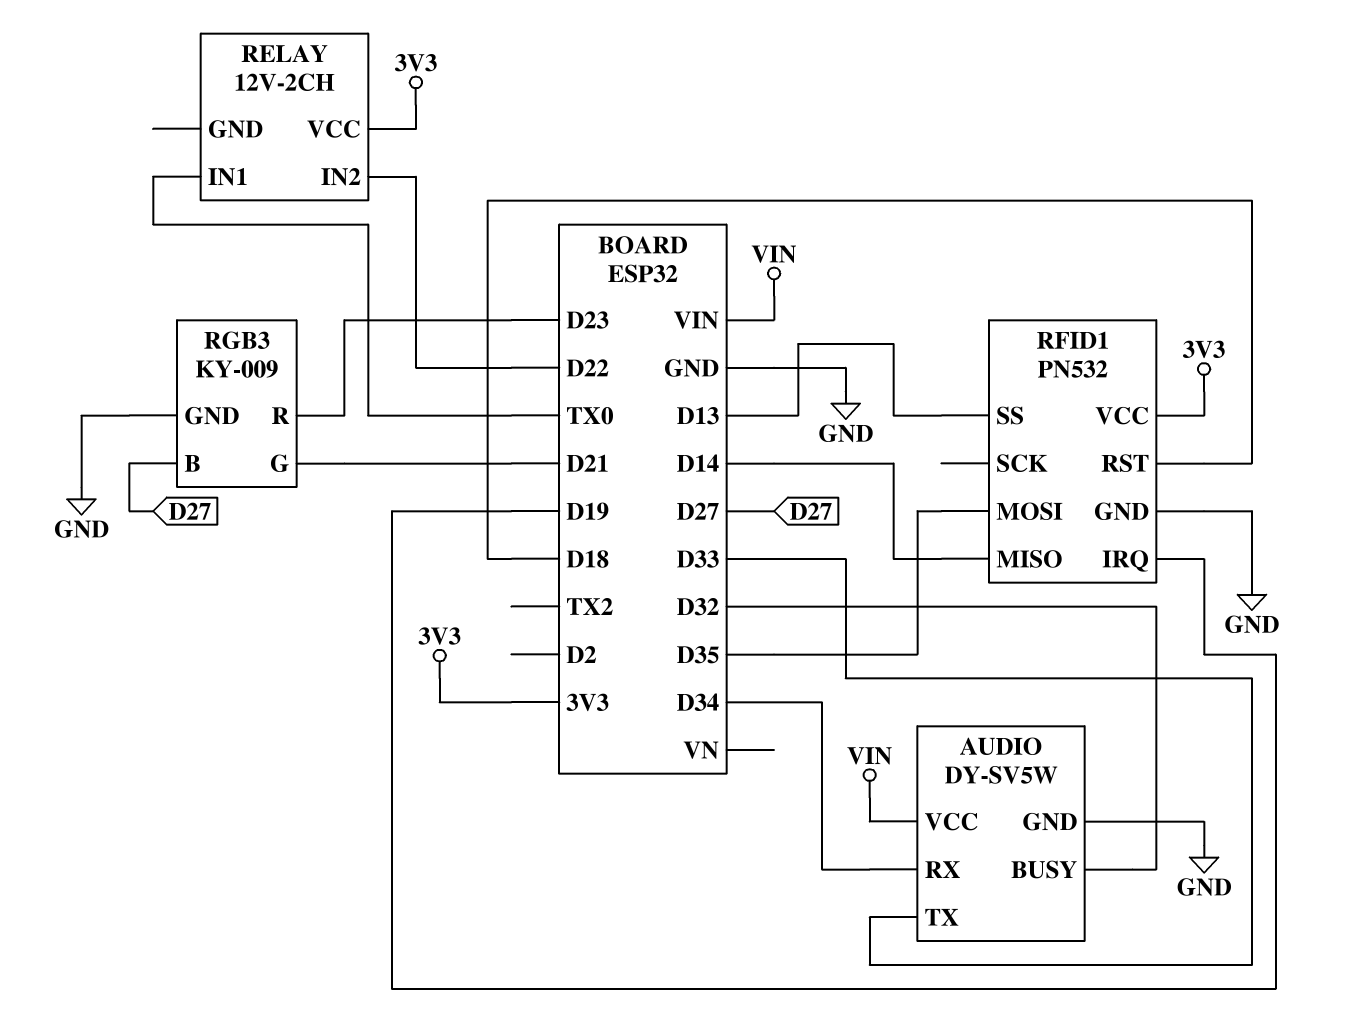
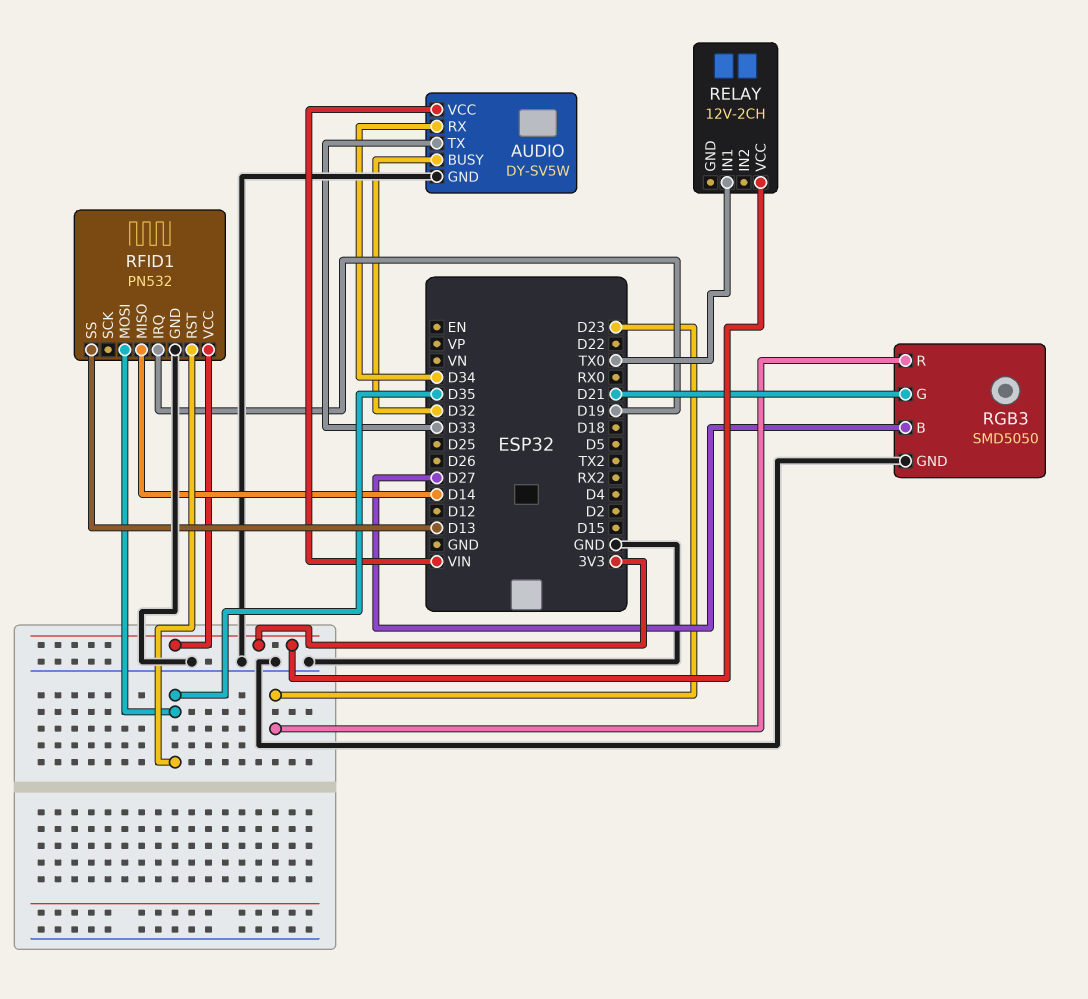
RELAY pin IN2: D22 -> none
RFID1 pin RST: D18 -> D35
RGB3: KY-009 -> SMD5050

